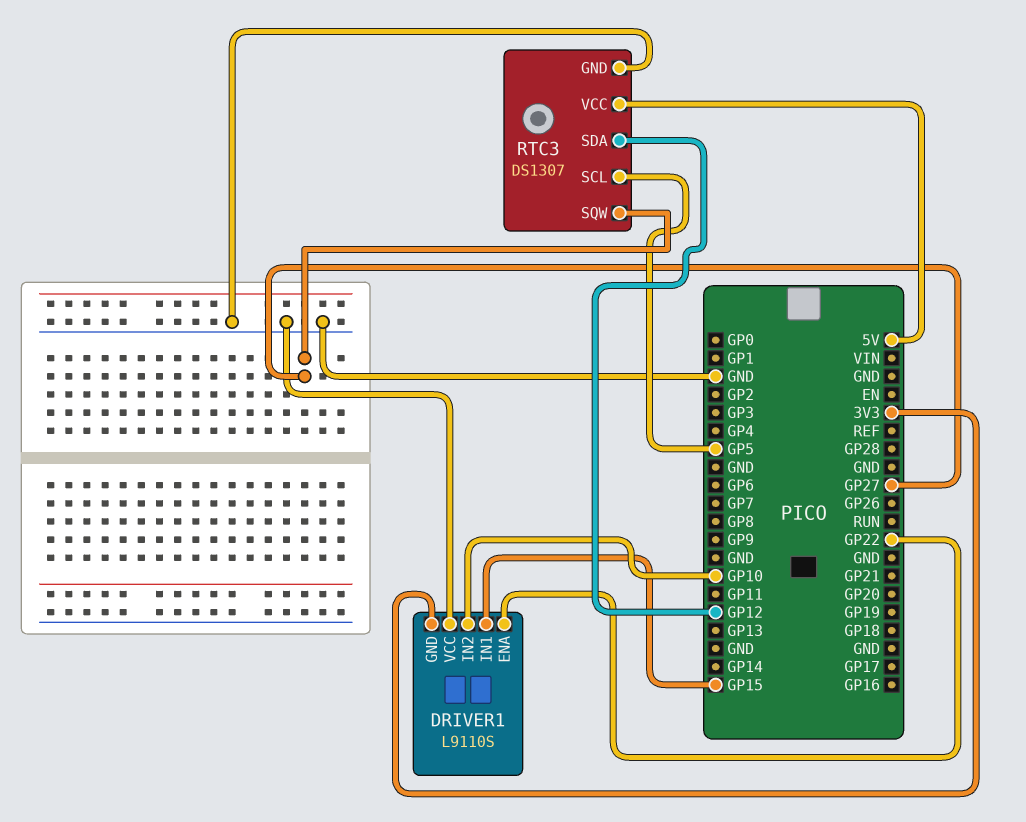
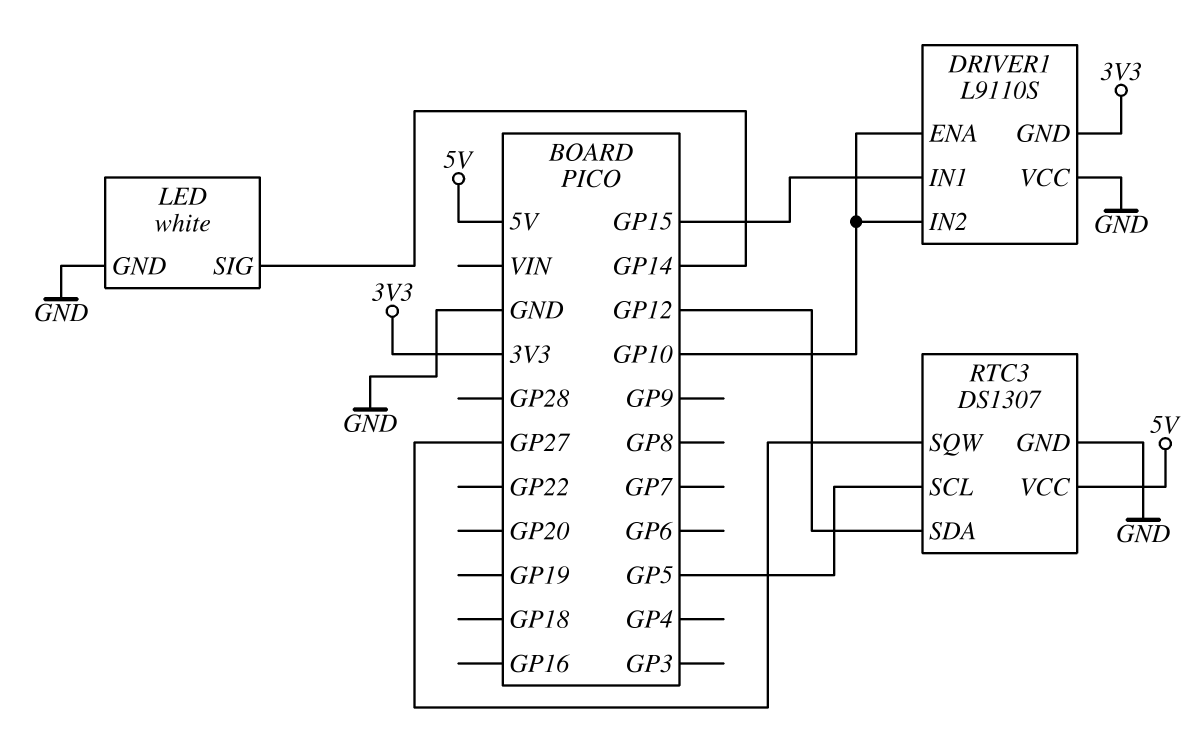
DRIVER1 pin ENA: GP22 -> GP10
LED: none -> white
LED pin GND: none -> GND
LED pin SIG: none -> GP14

